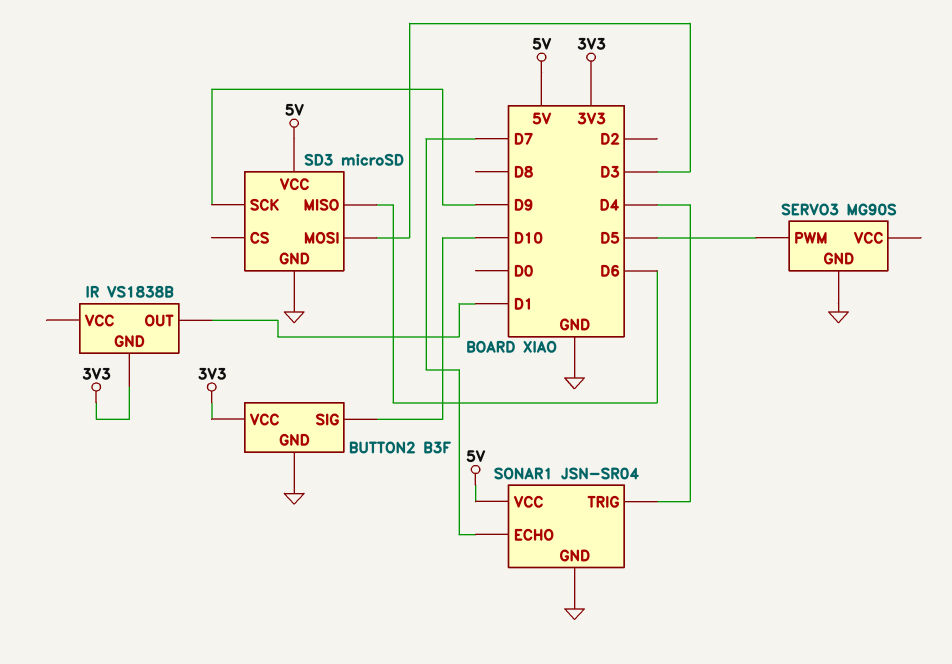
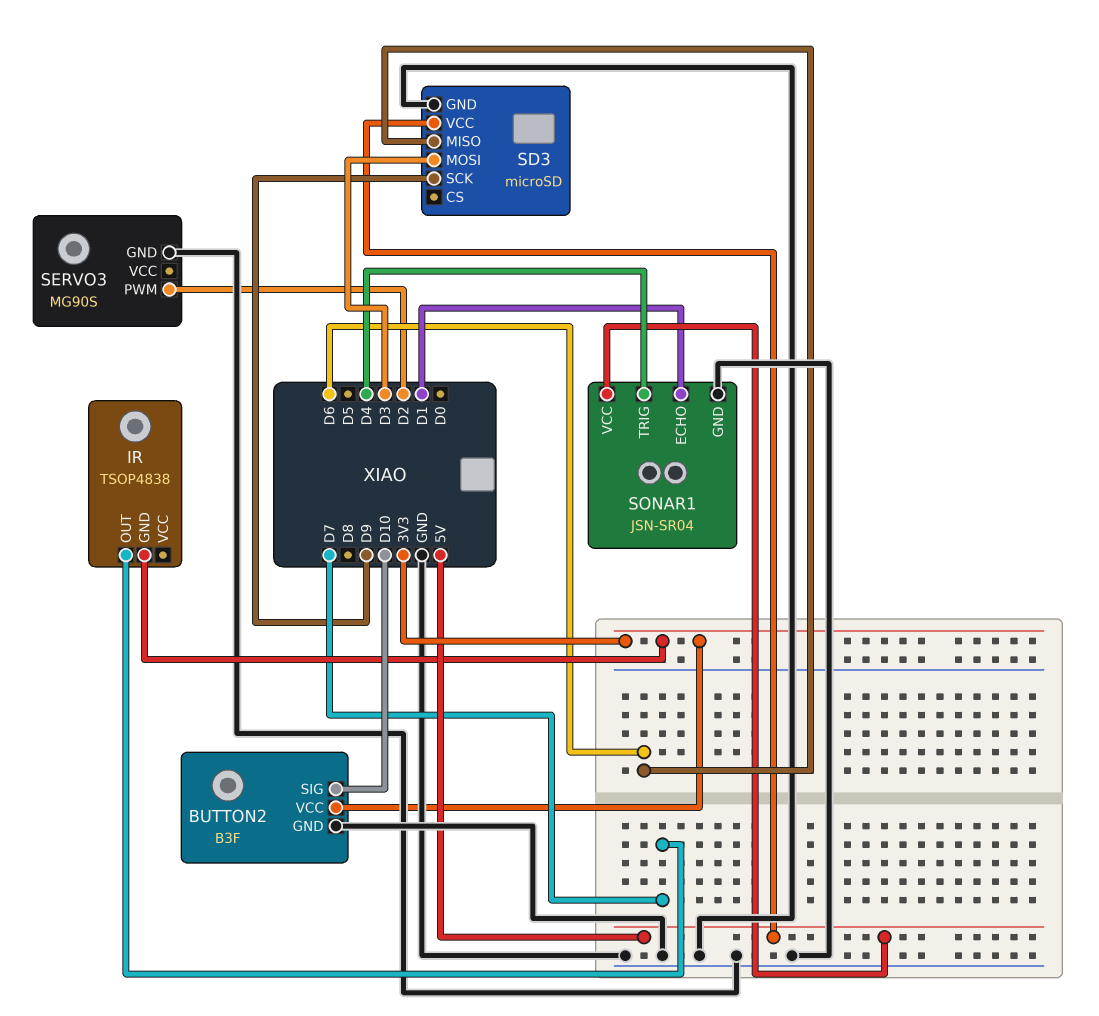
IR: VS1838B -> TSOP4838
IR pin OUT: D1 -> D7
SERVO3 pin PWM: D5 -> D2
SONAR1 pin ECHO: D7 -> D1

